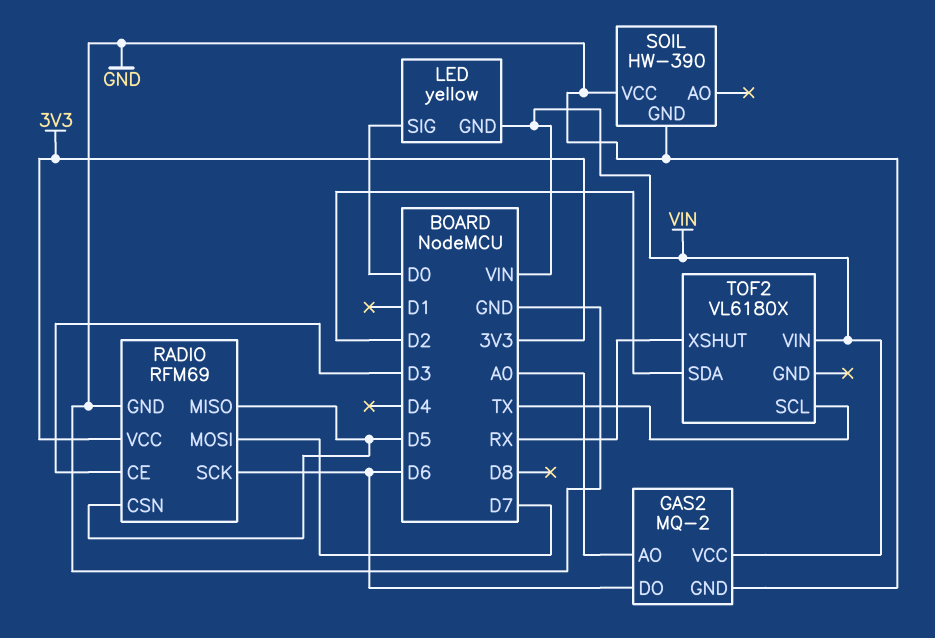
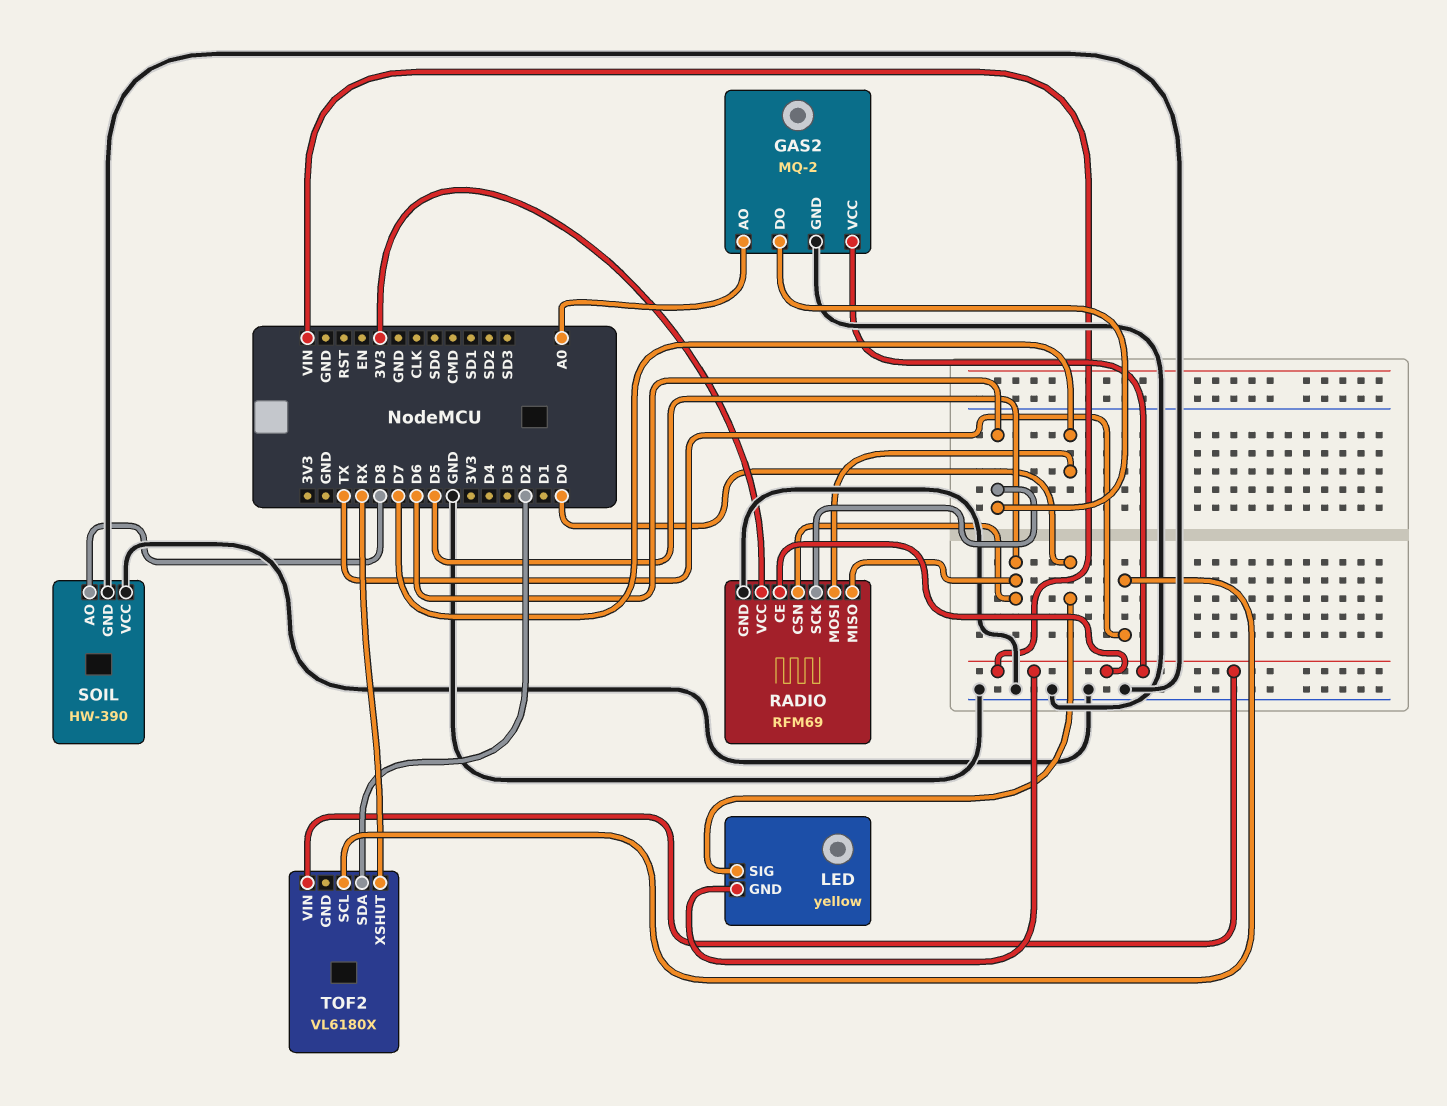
RADIO pin CE: D3 -> VIN
SOIL pin AO: none -> D8

